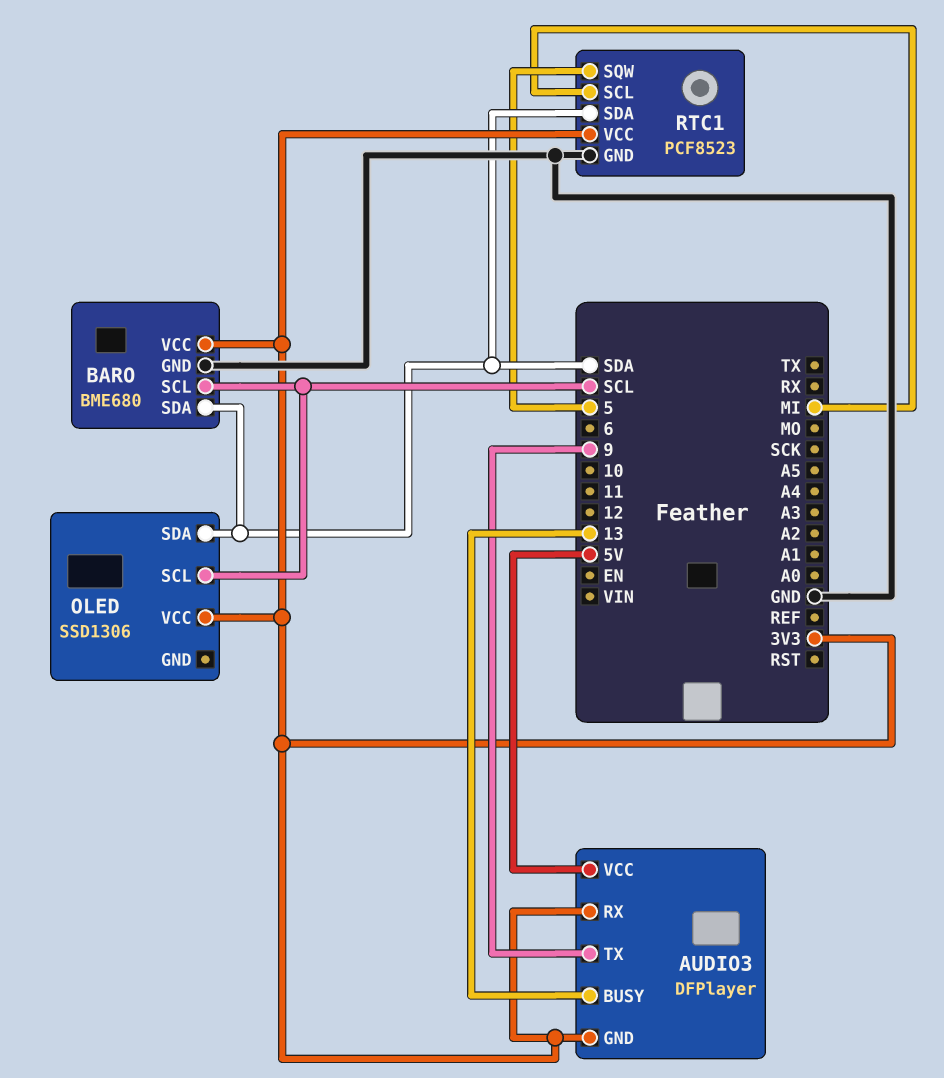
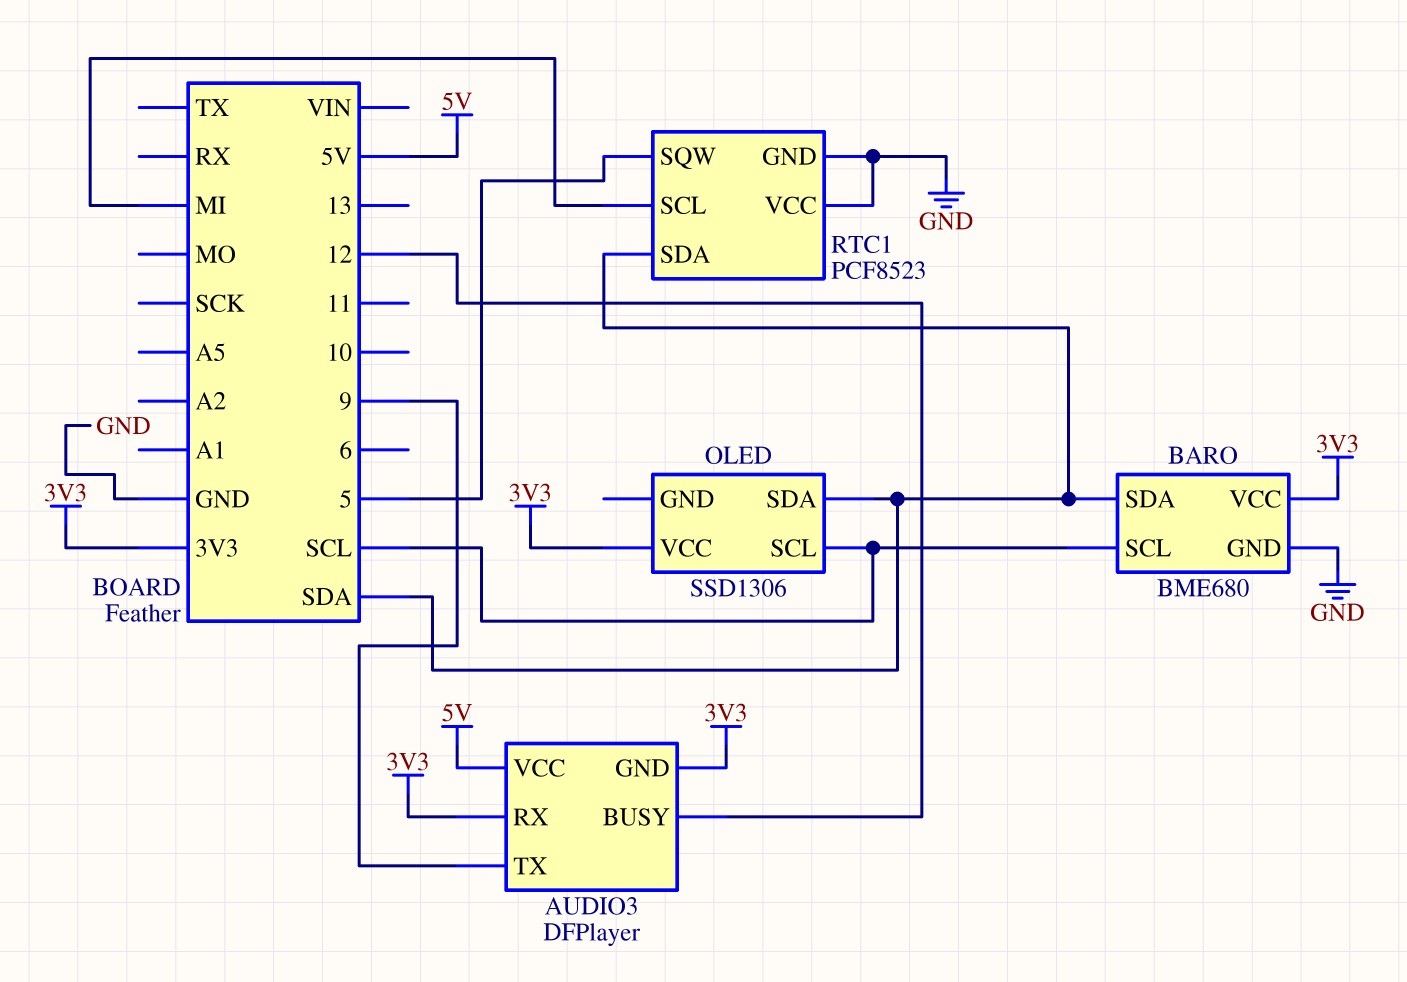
AUDIO3 pin BUSY: 13 -> 12
RTC1 pin VCC: 3V3 -> GND

